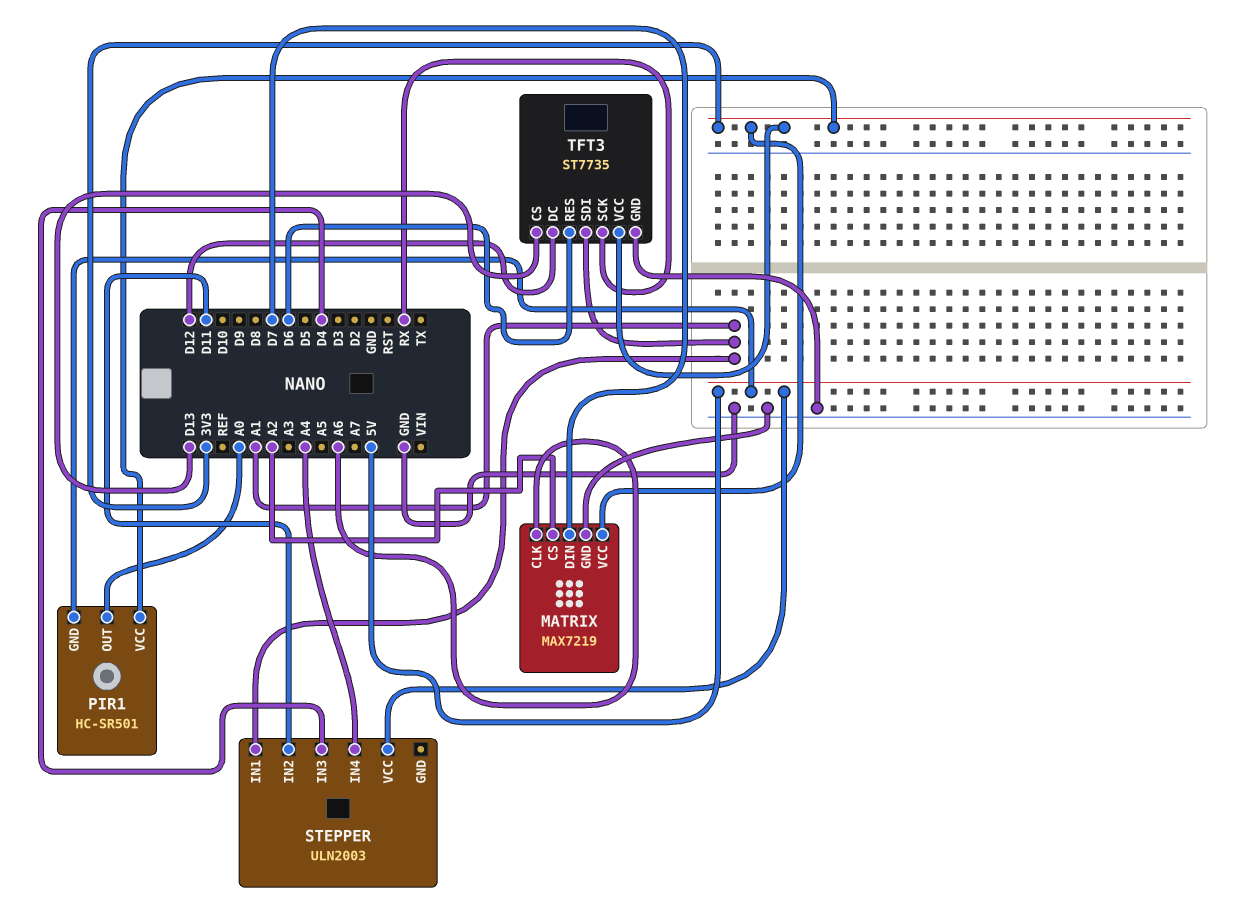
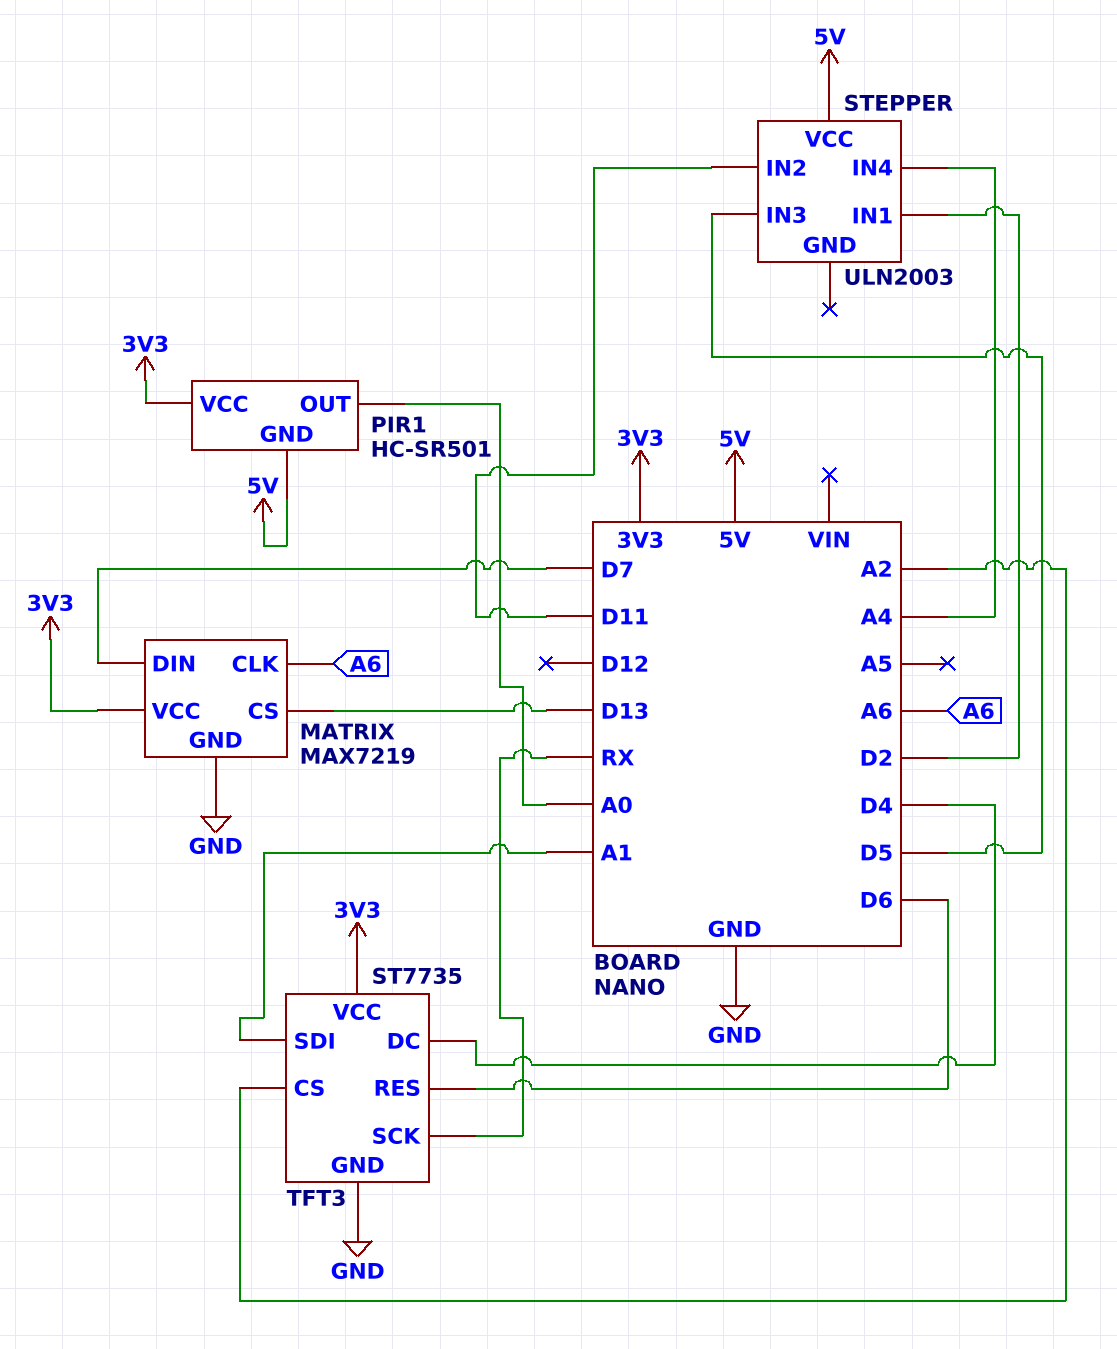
MATRIX pin CS: A2 -> D13
STEPPER pin IN1: A1 -> D2
STEPPER pin IN3: D4 -> D5
TFT3 pin CS: D13 -> A2
TFT3 pin DC: D12 -> D4

